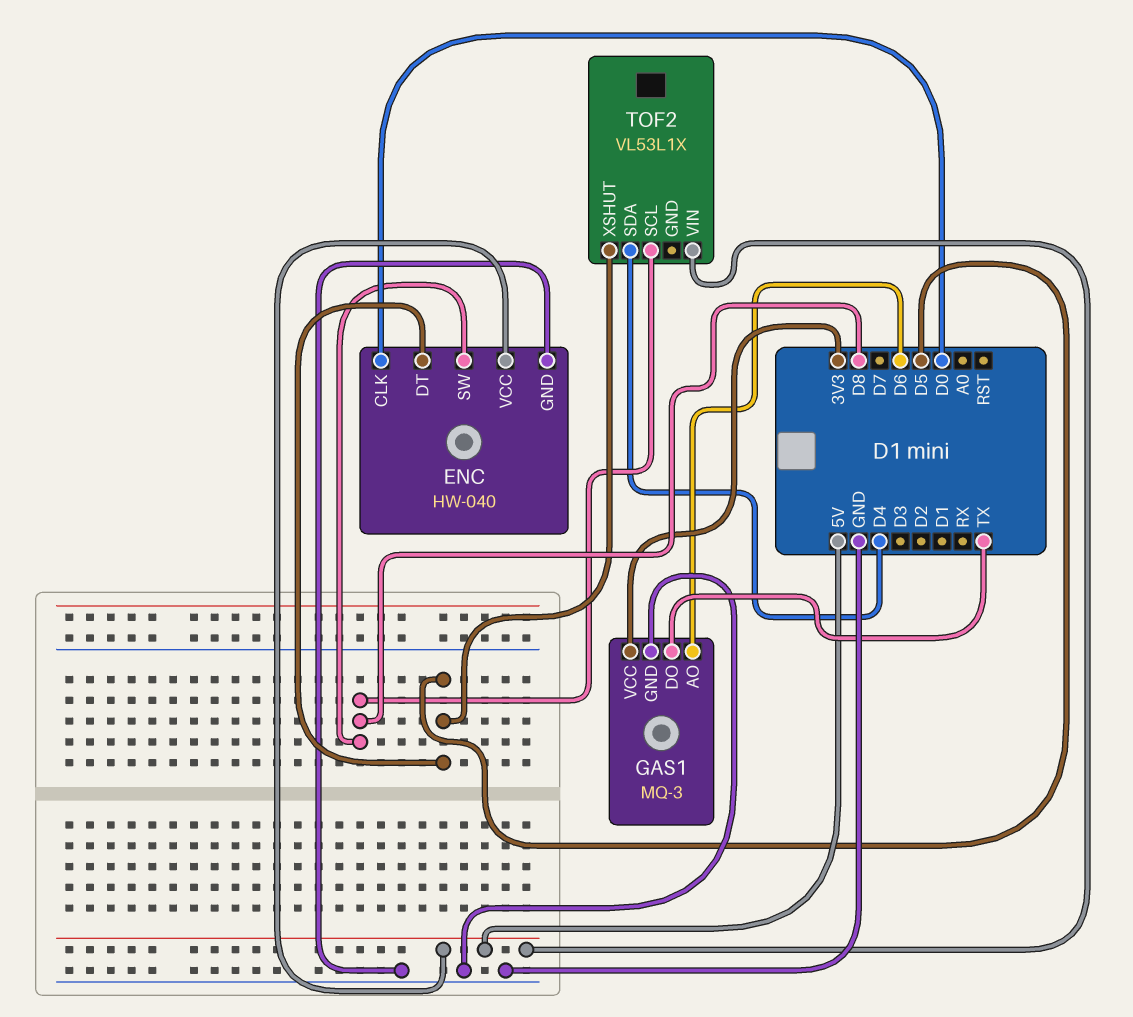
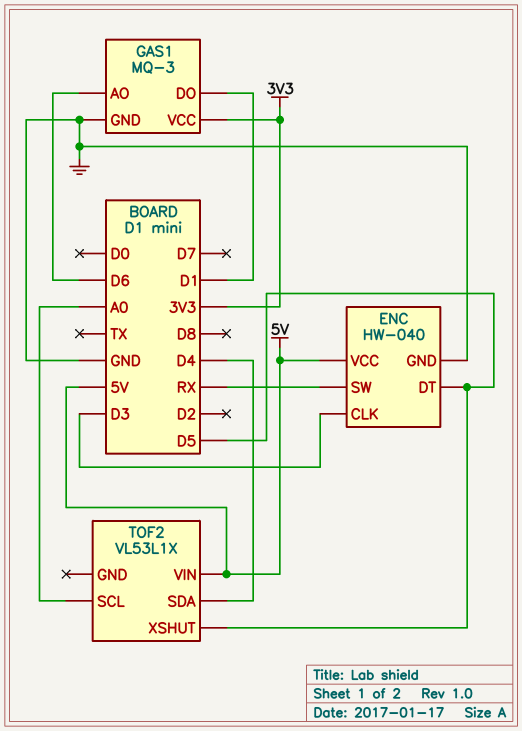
ENC pin CLK: D0 -> D3
ENC pin SW: D8 -> RX
GAS1 pin DO: TX -> D1
TOF2 pin SCL: D8 -> A0

